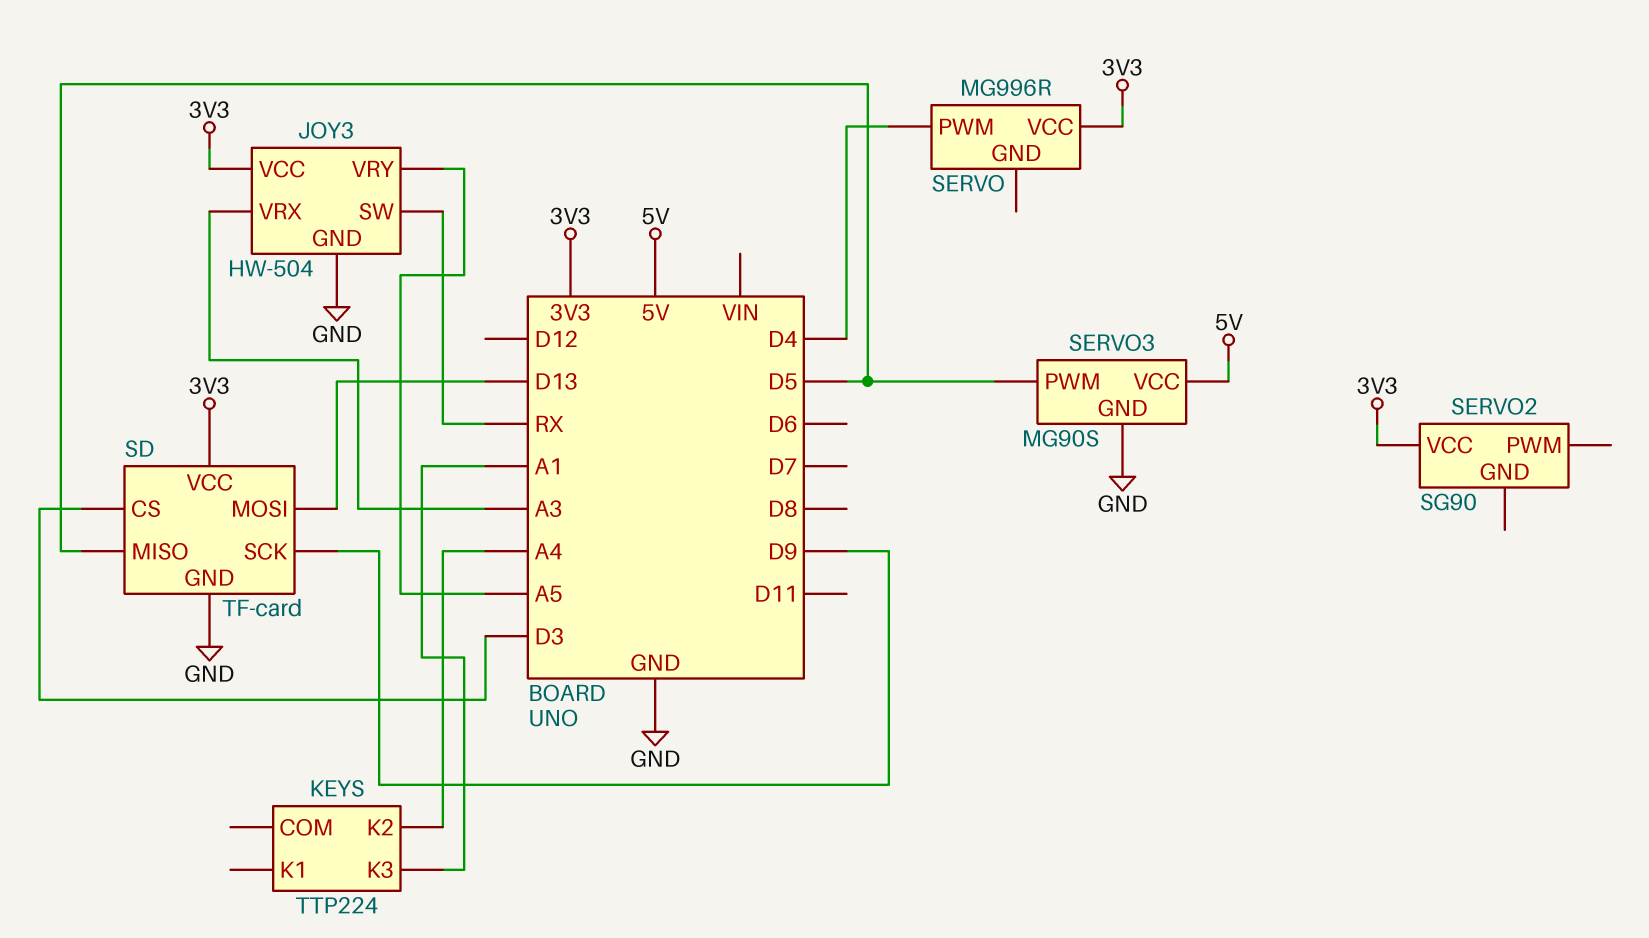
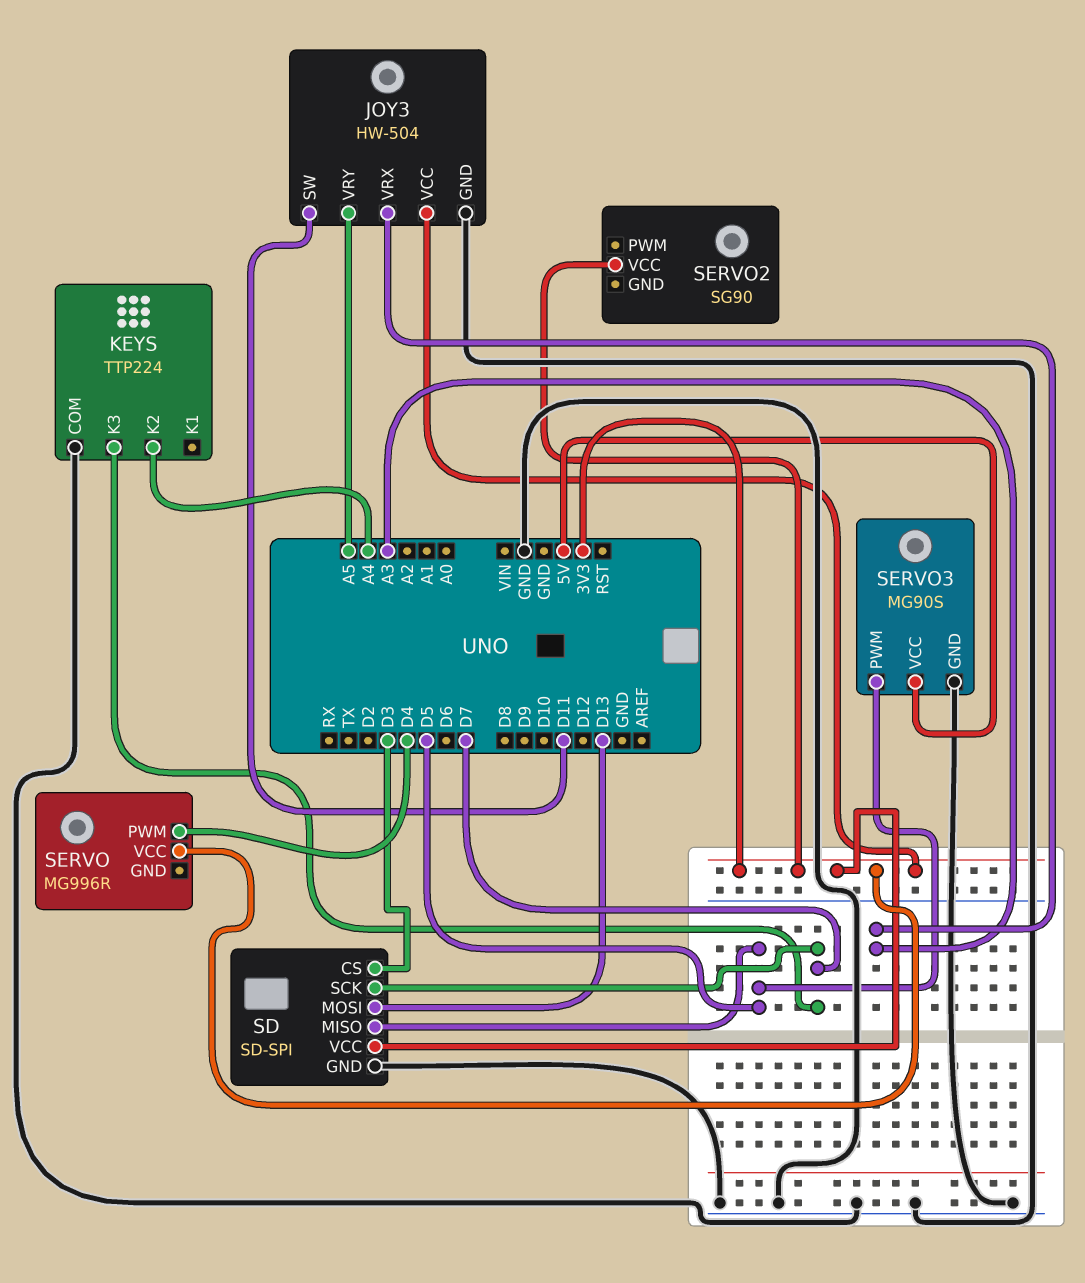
JOY3 pin SW: RX -> D11
KEYS pin COM: none -> GND
KEYS pin K3: A1 -> D7
SD: TF-card -> SD-SPI
SD pin SCK: D9 -> D7

